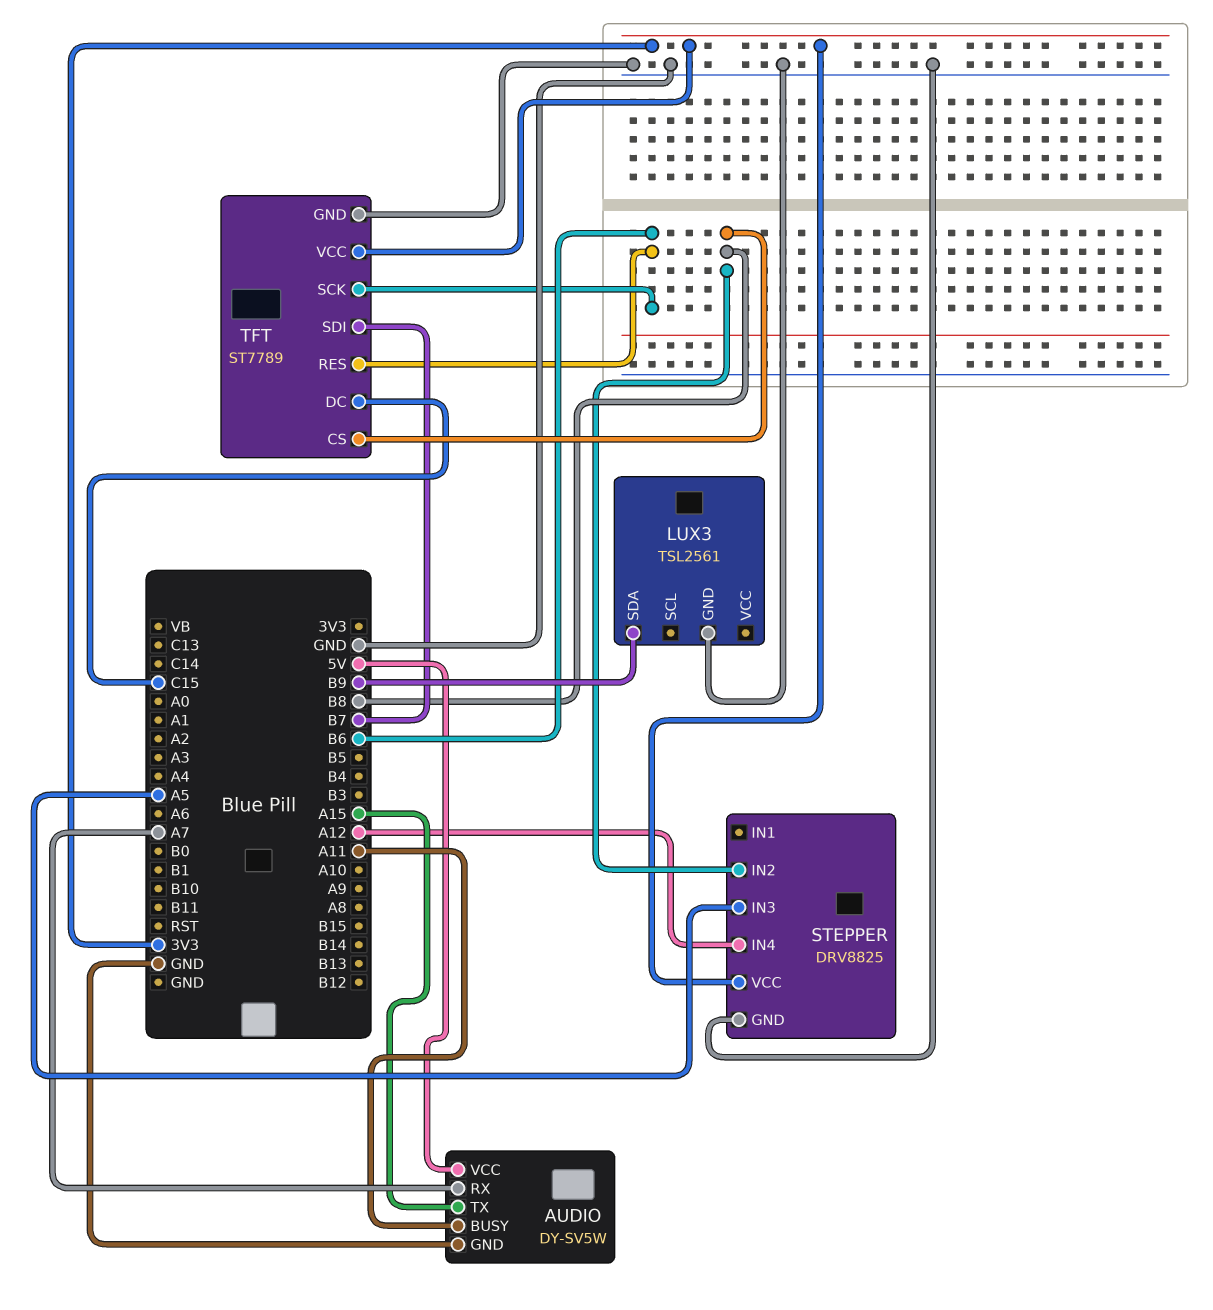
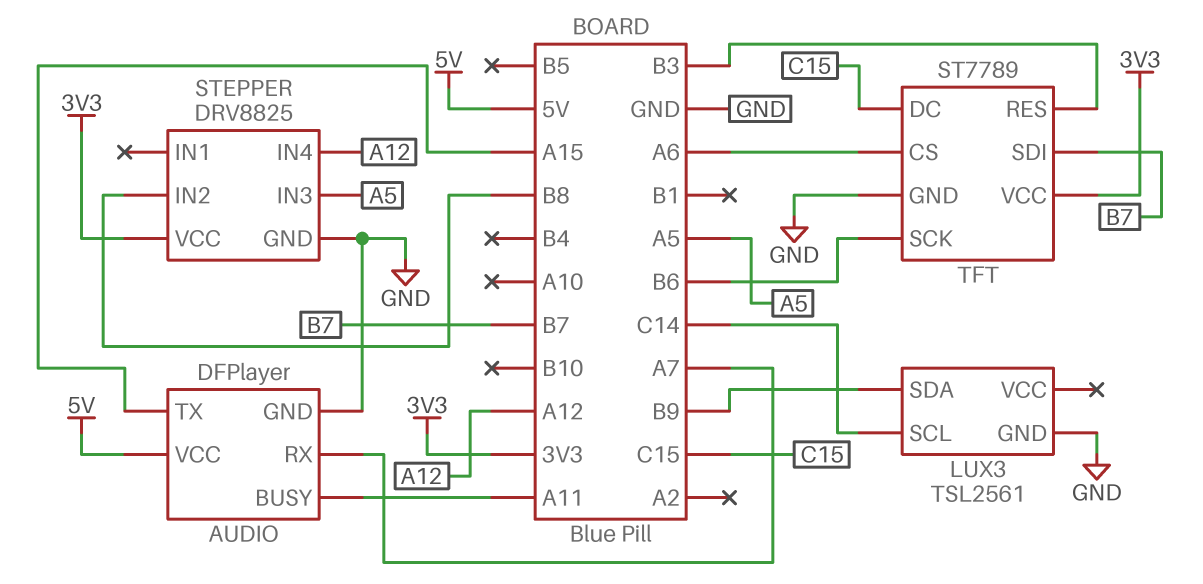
AUDIO: DY-SV5W -> DFPlayer
LUX3 pin SCL: none -> C14
TFT pin CS: B8 -> A6
TFT pin RES: B6 -> B3

